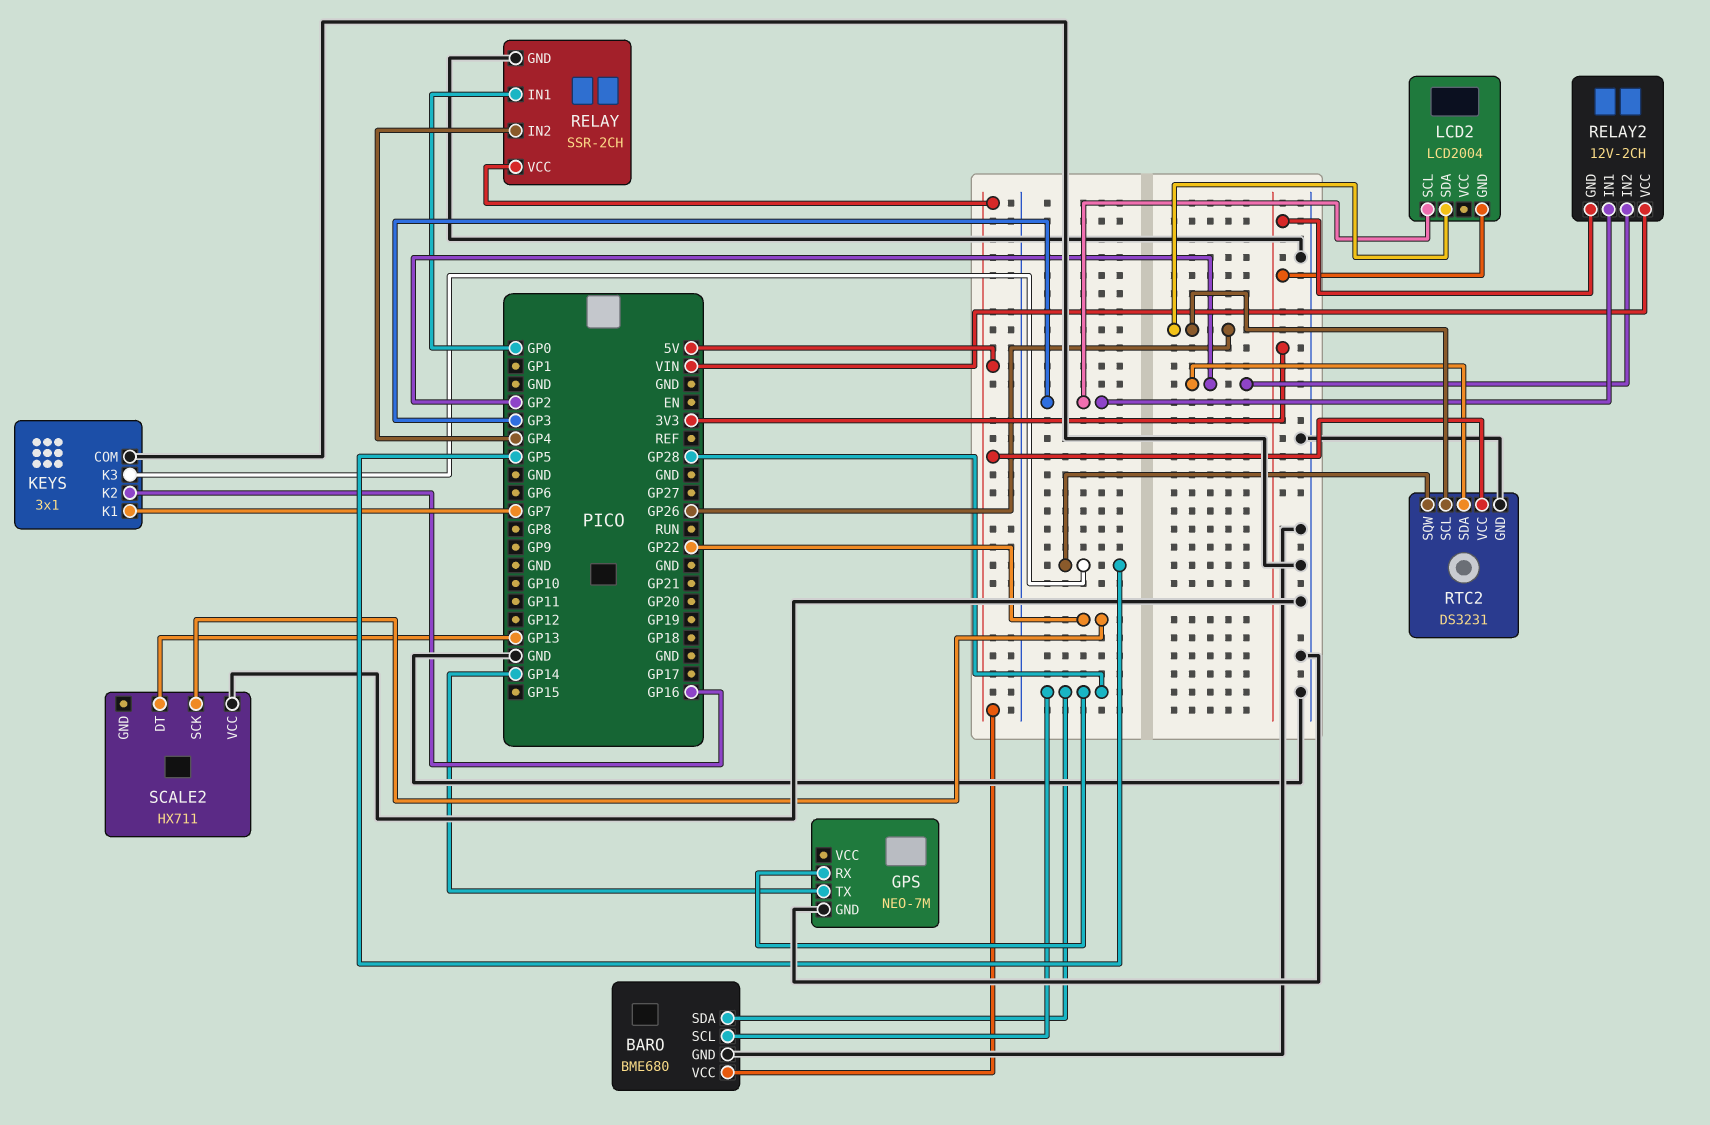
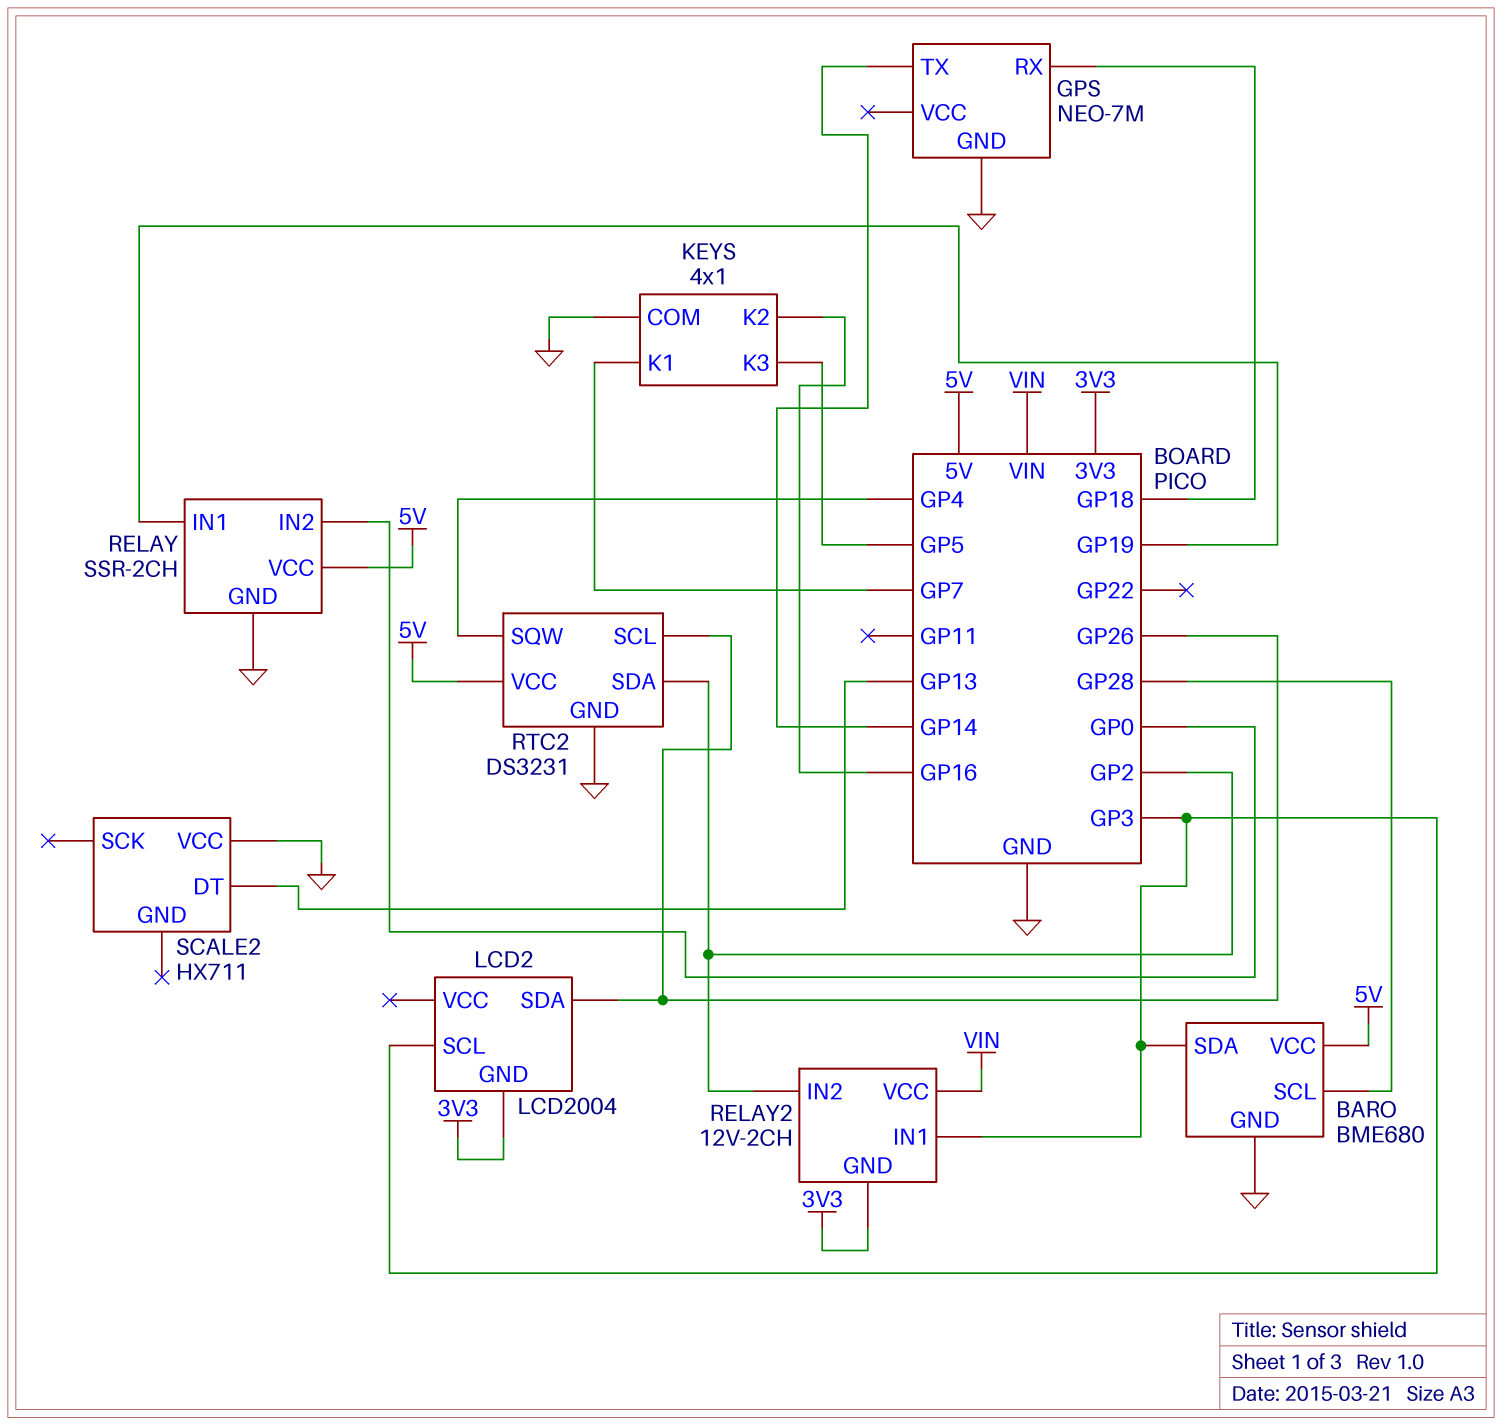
BARO pin SDA: GP28 -> GP3
GPS pin RX: GP28 -> GP18
KEYS: 3x1 -> 4x1
RELAY pin IN1: GP0 -> GP19
RELAY pin IN2: GP4 -> GP0
RTC2 pin SQW: GP5 -> GP4
SCALE2 pin SCK: GP22 -> none

